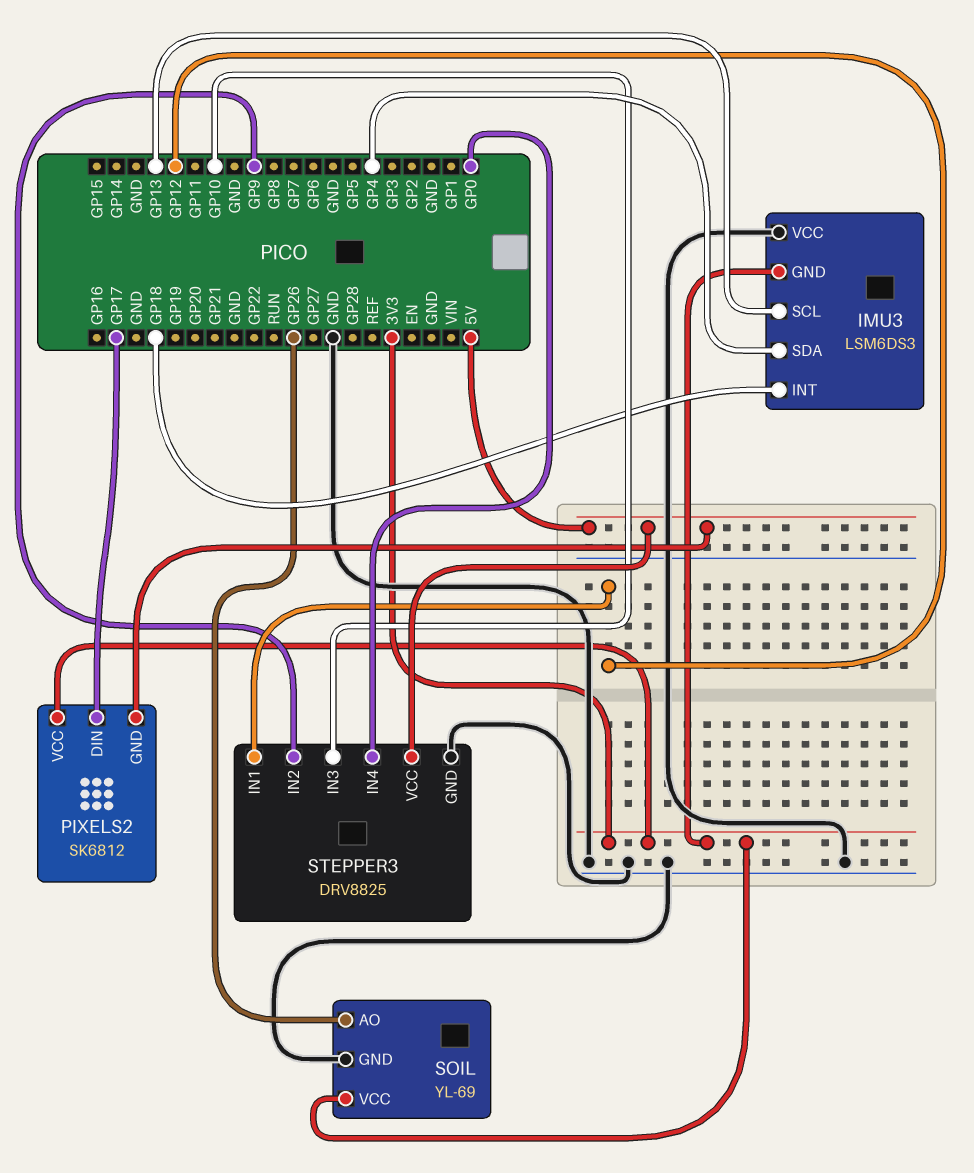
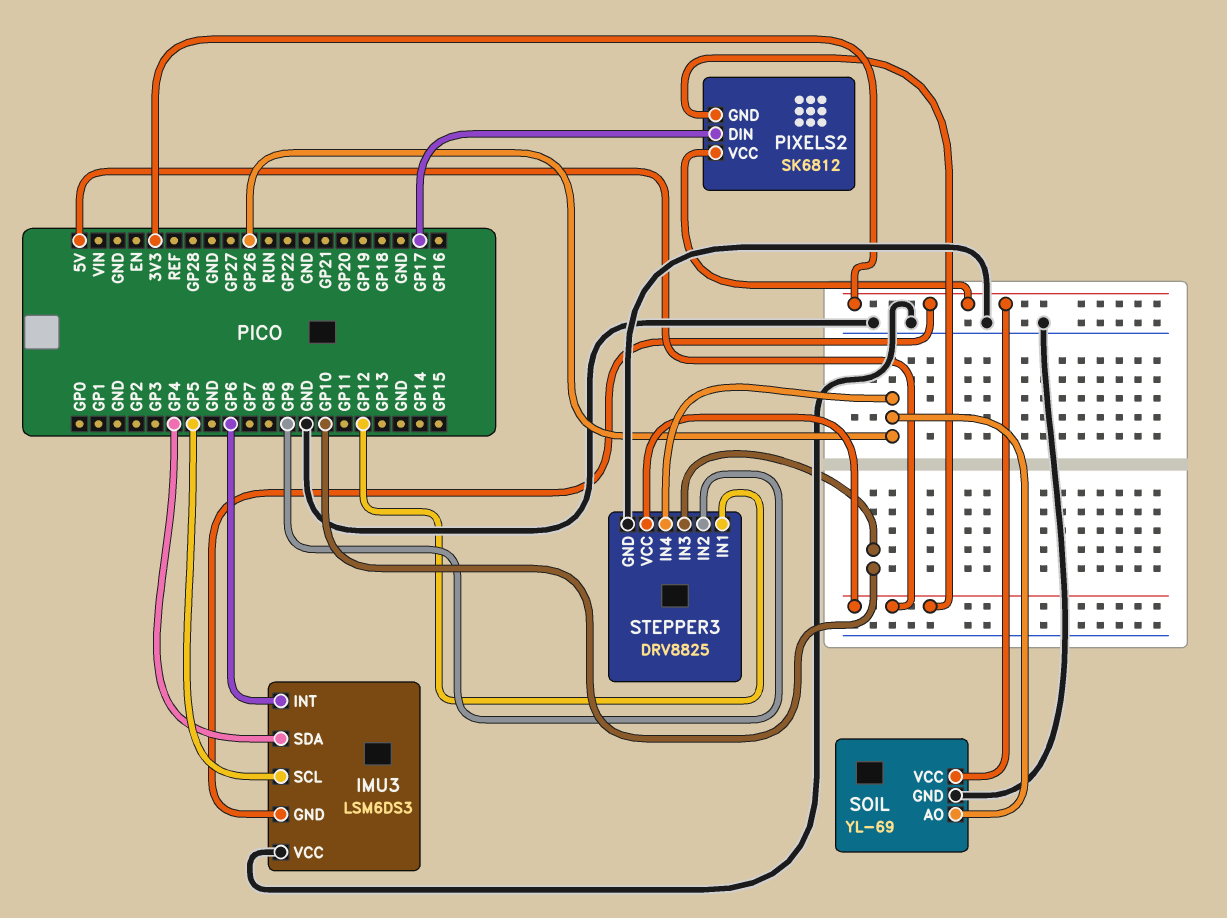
IMU3 pin INT: GP18 -> GP6
IMU3 pin SCL: GP13 -> GP5
STEPPER3 pin IN4: GP0 -> GP26

